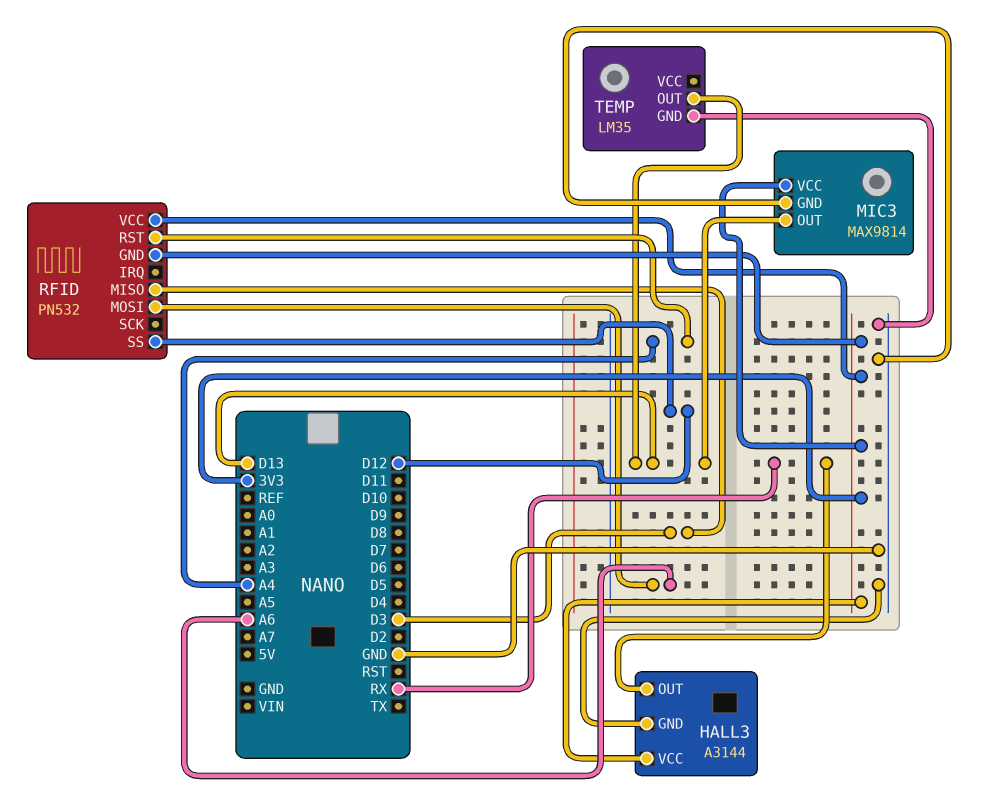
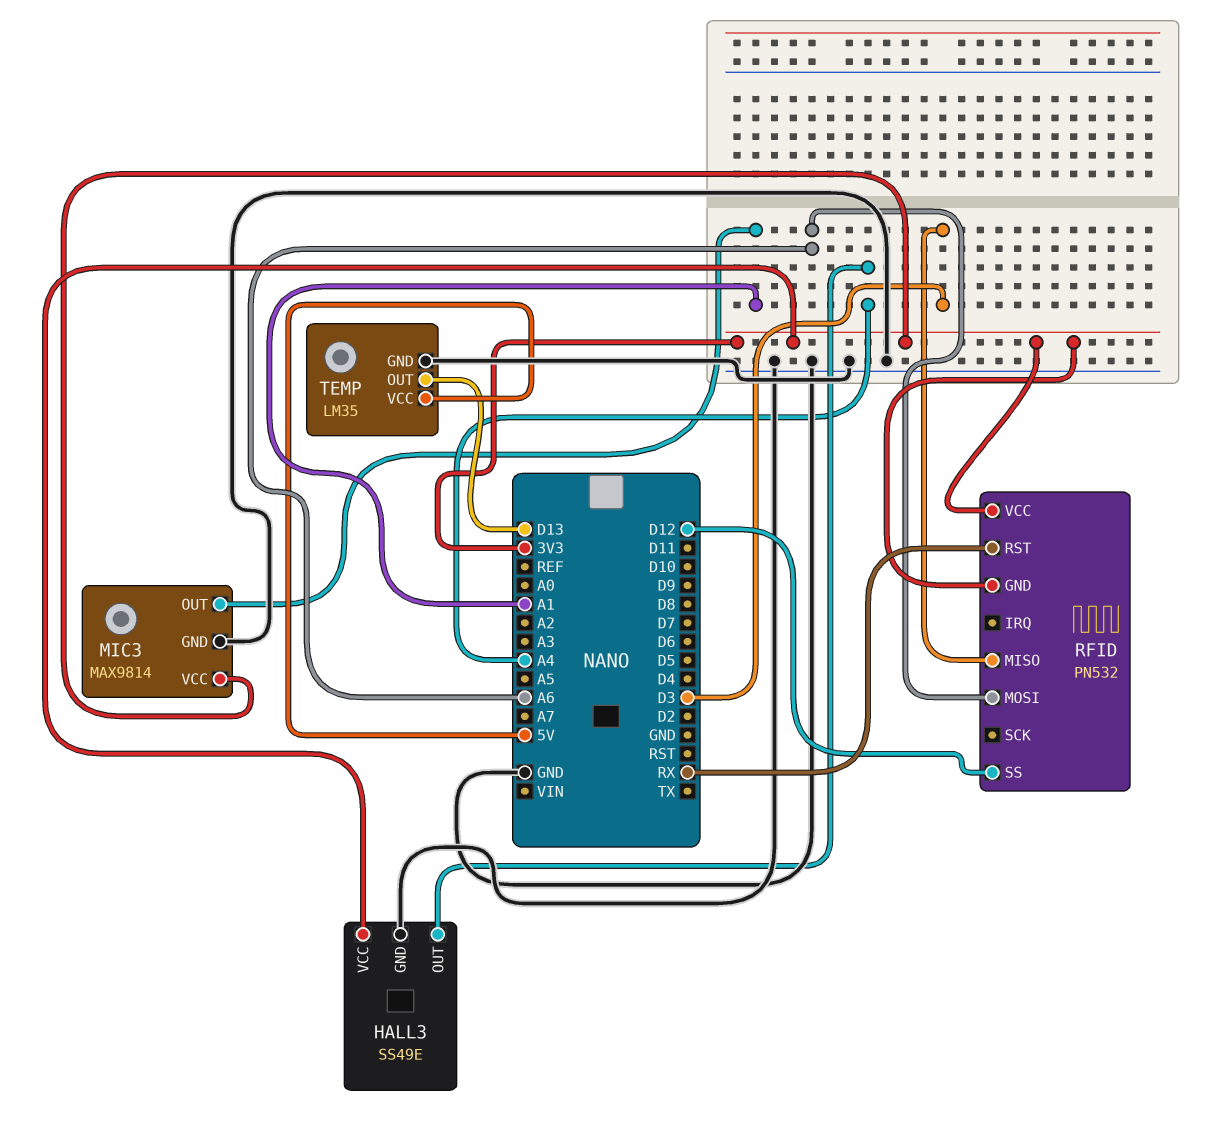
HALL3: A3144 -> SS49E
HALL3 pin OUT: RX -> A4
MIC3 pin OUT: D13 -> A1
RFID pin RST: A4 -> RX
TEMP pin VCC: none -> 5V

